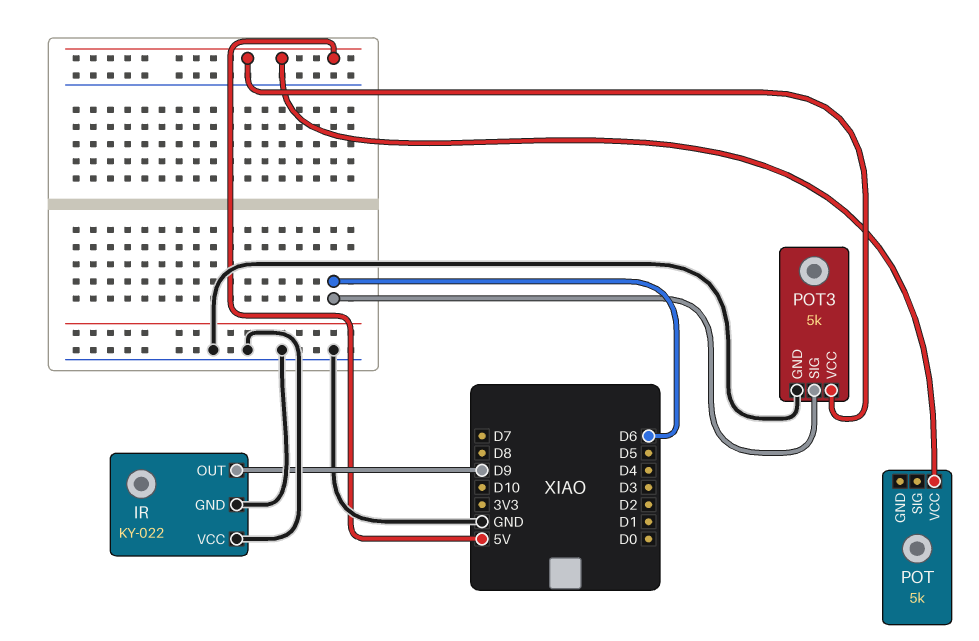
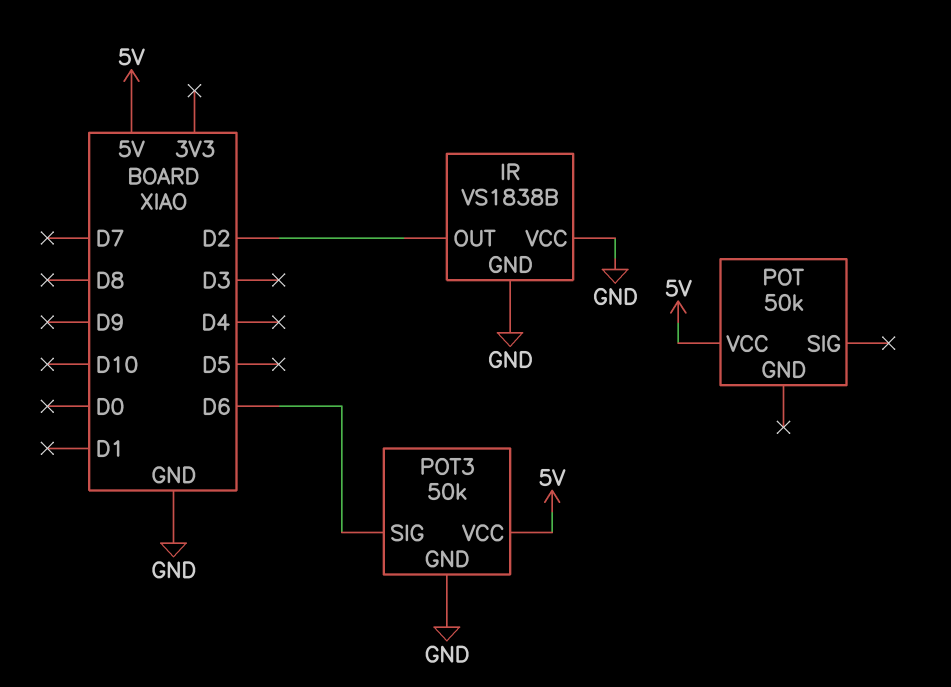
IR: KY-022 -> VS1838B
IR pin OUT: D9 -> D2
POT: 5k -> 50k
POT3: 5k -> 50k

